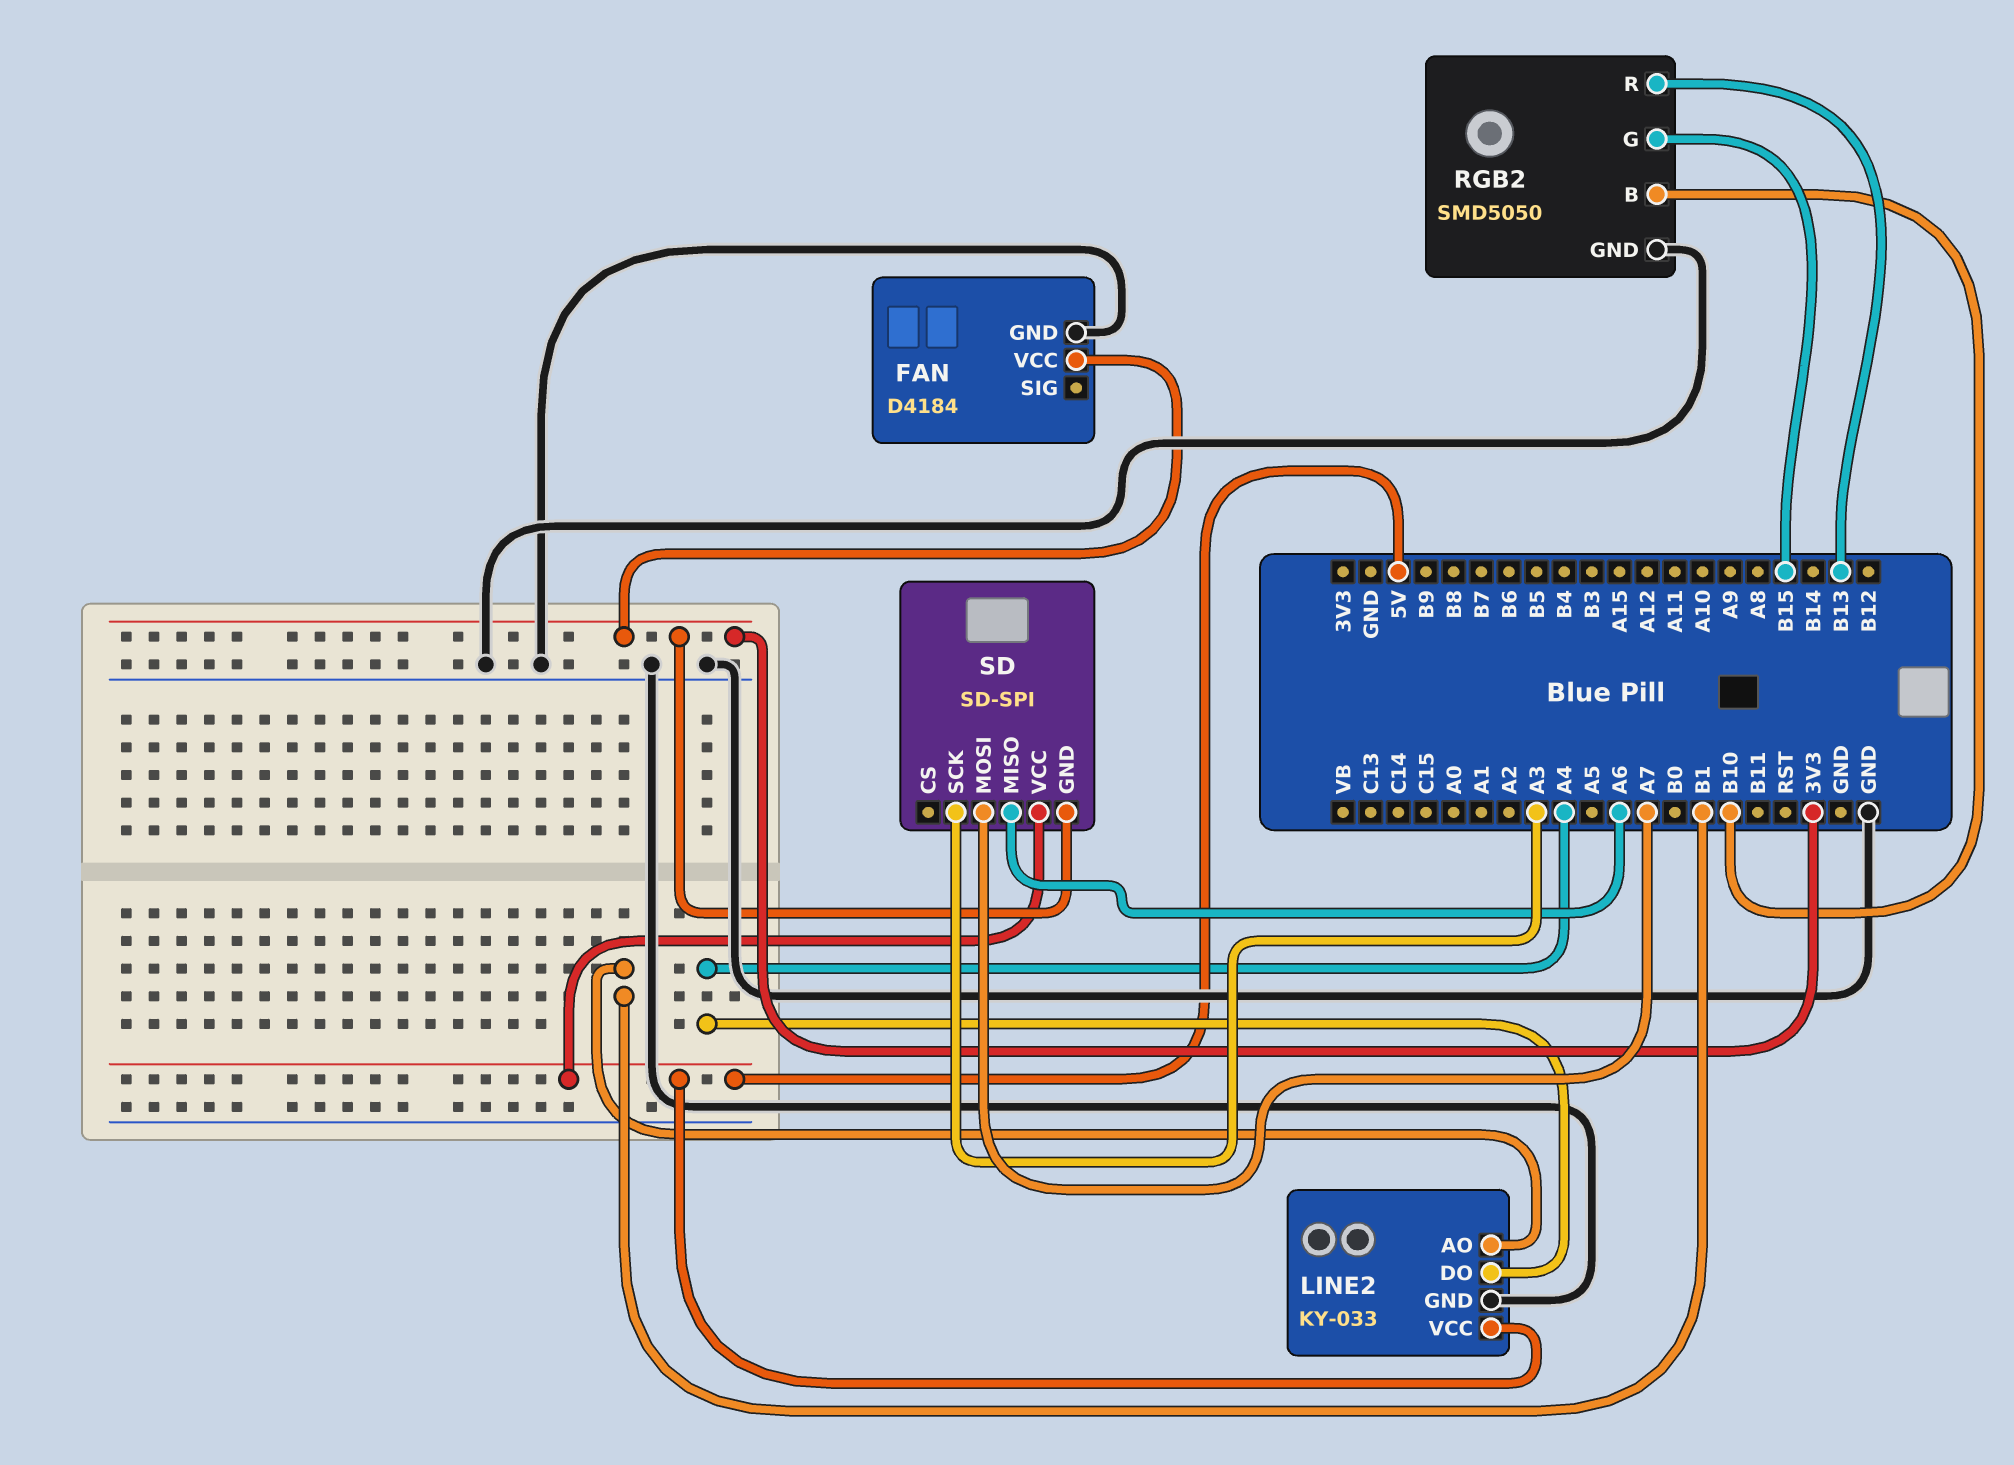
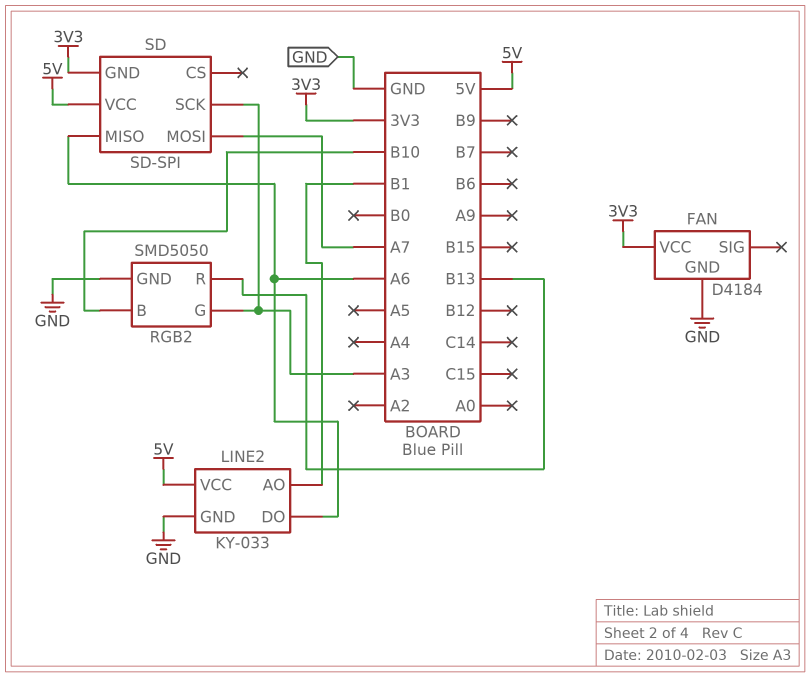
LINE2 pin DO: A4 -> A6
RGB2 pin G: B15 -> A3

